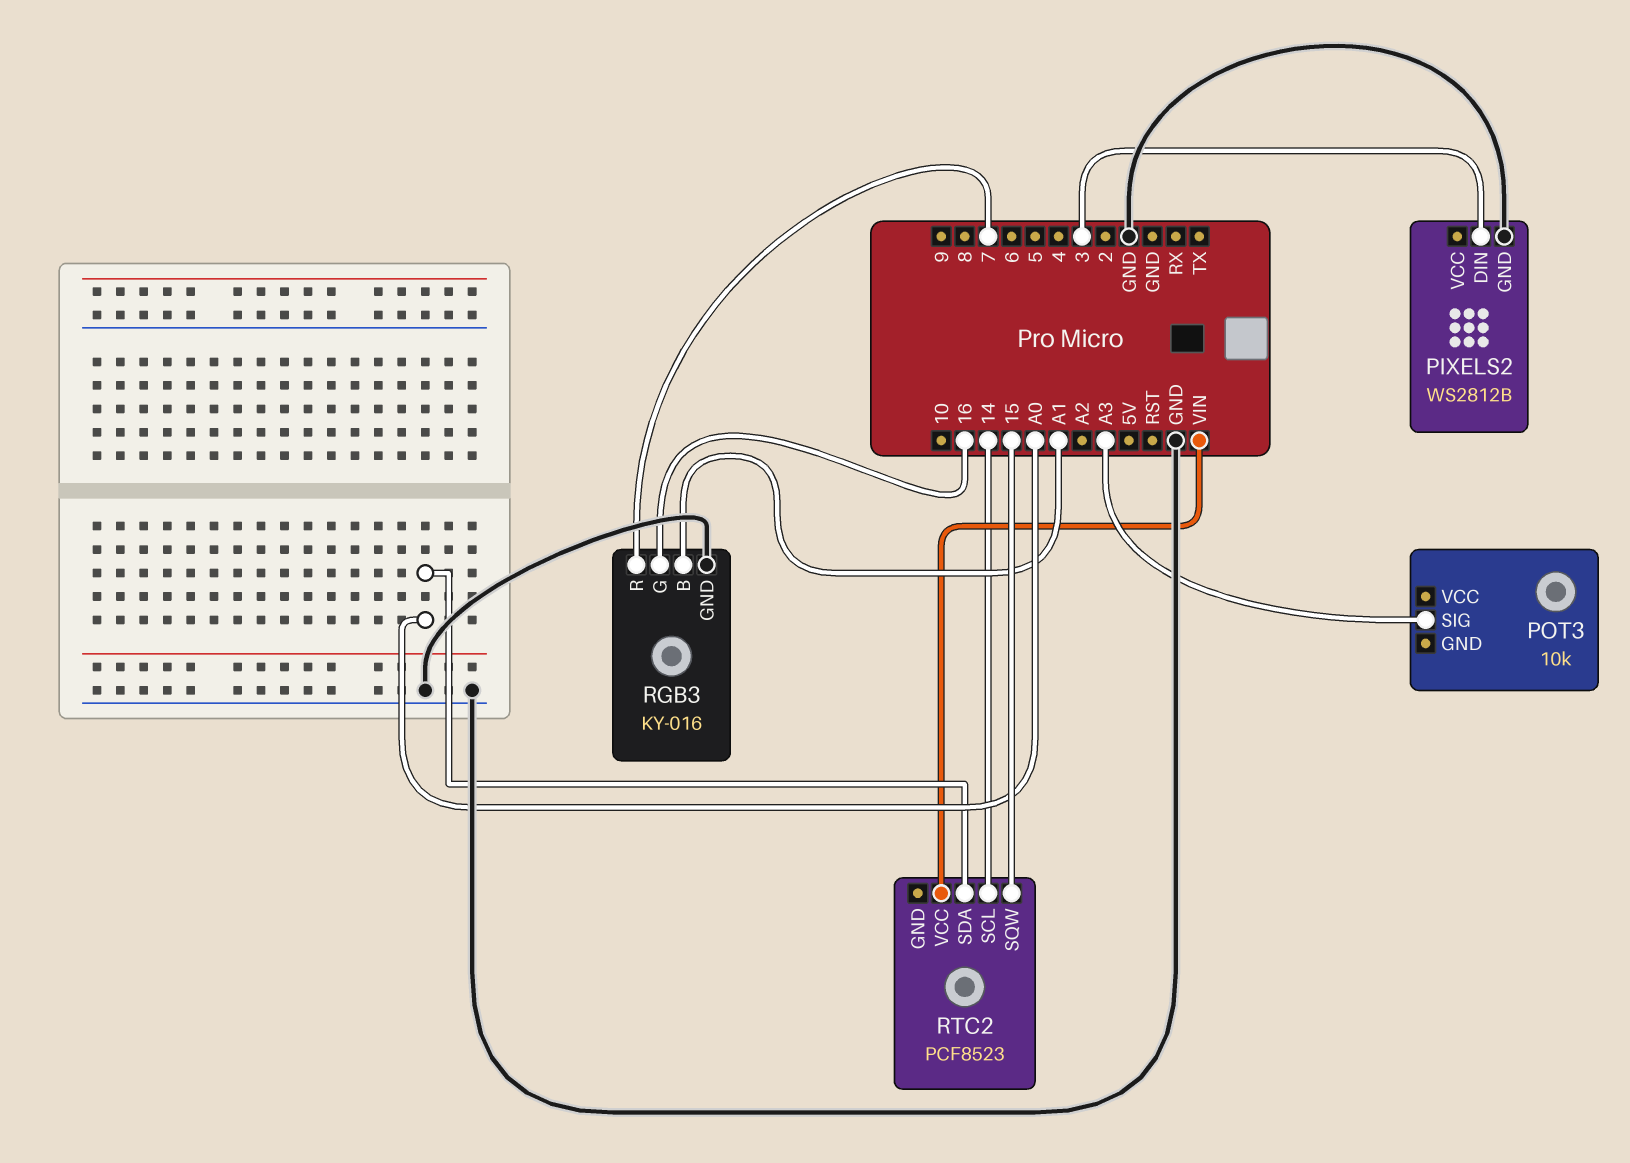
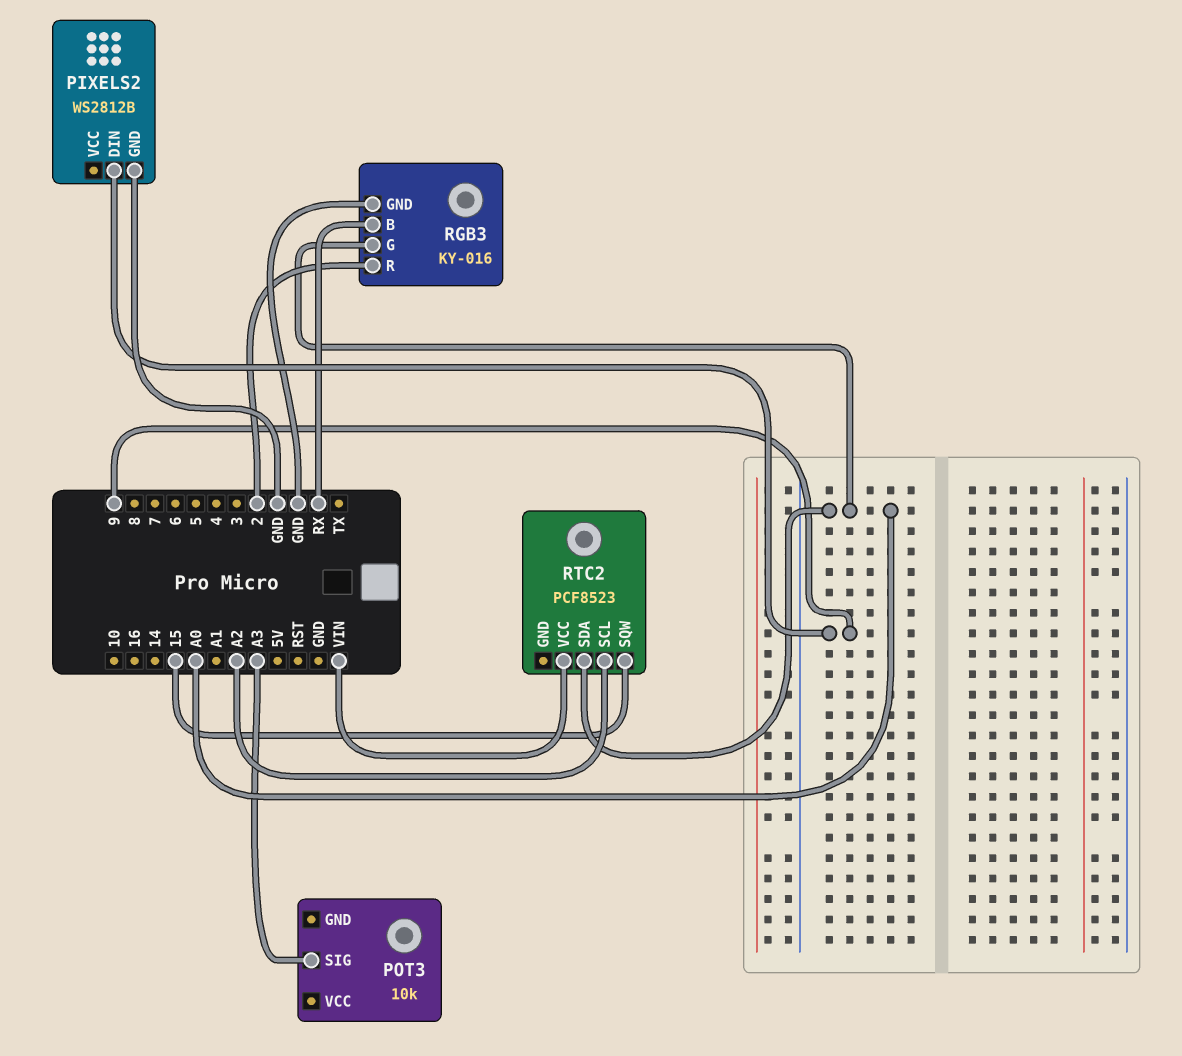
PIXELS2 pin DIN: 3 -> 9
RGB3 pin B: A1 -> RX
RGB3 pin G: 16 -> A0
RGB3 pin R: 7 -> 2
RTC2 pin SCL: 14 -> A2

